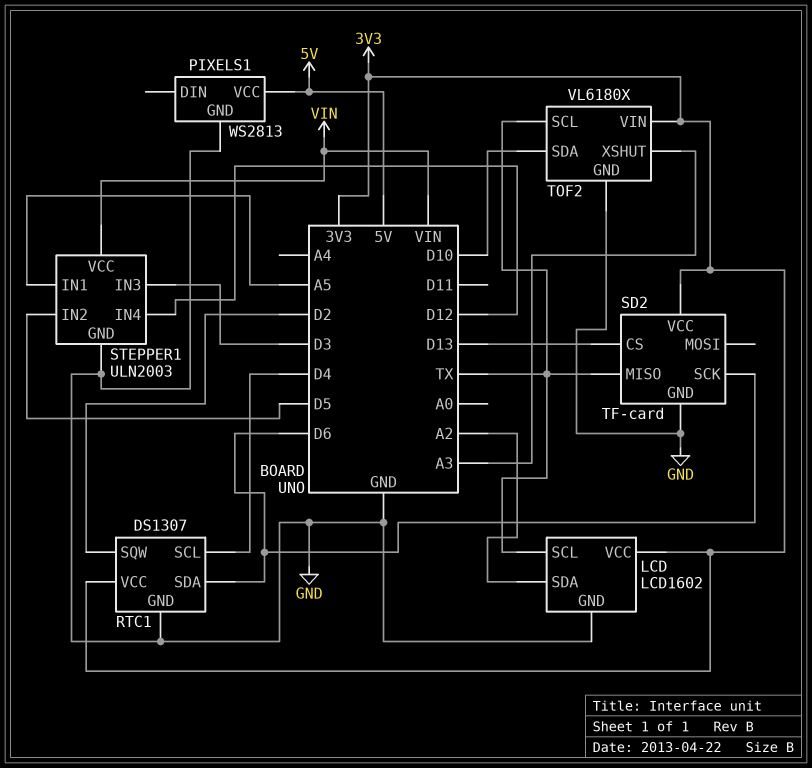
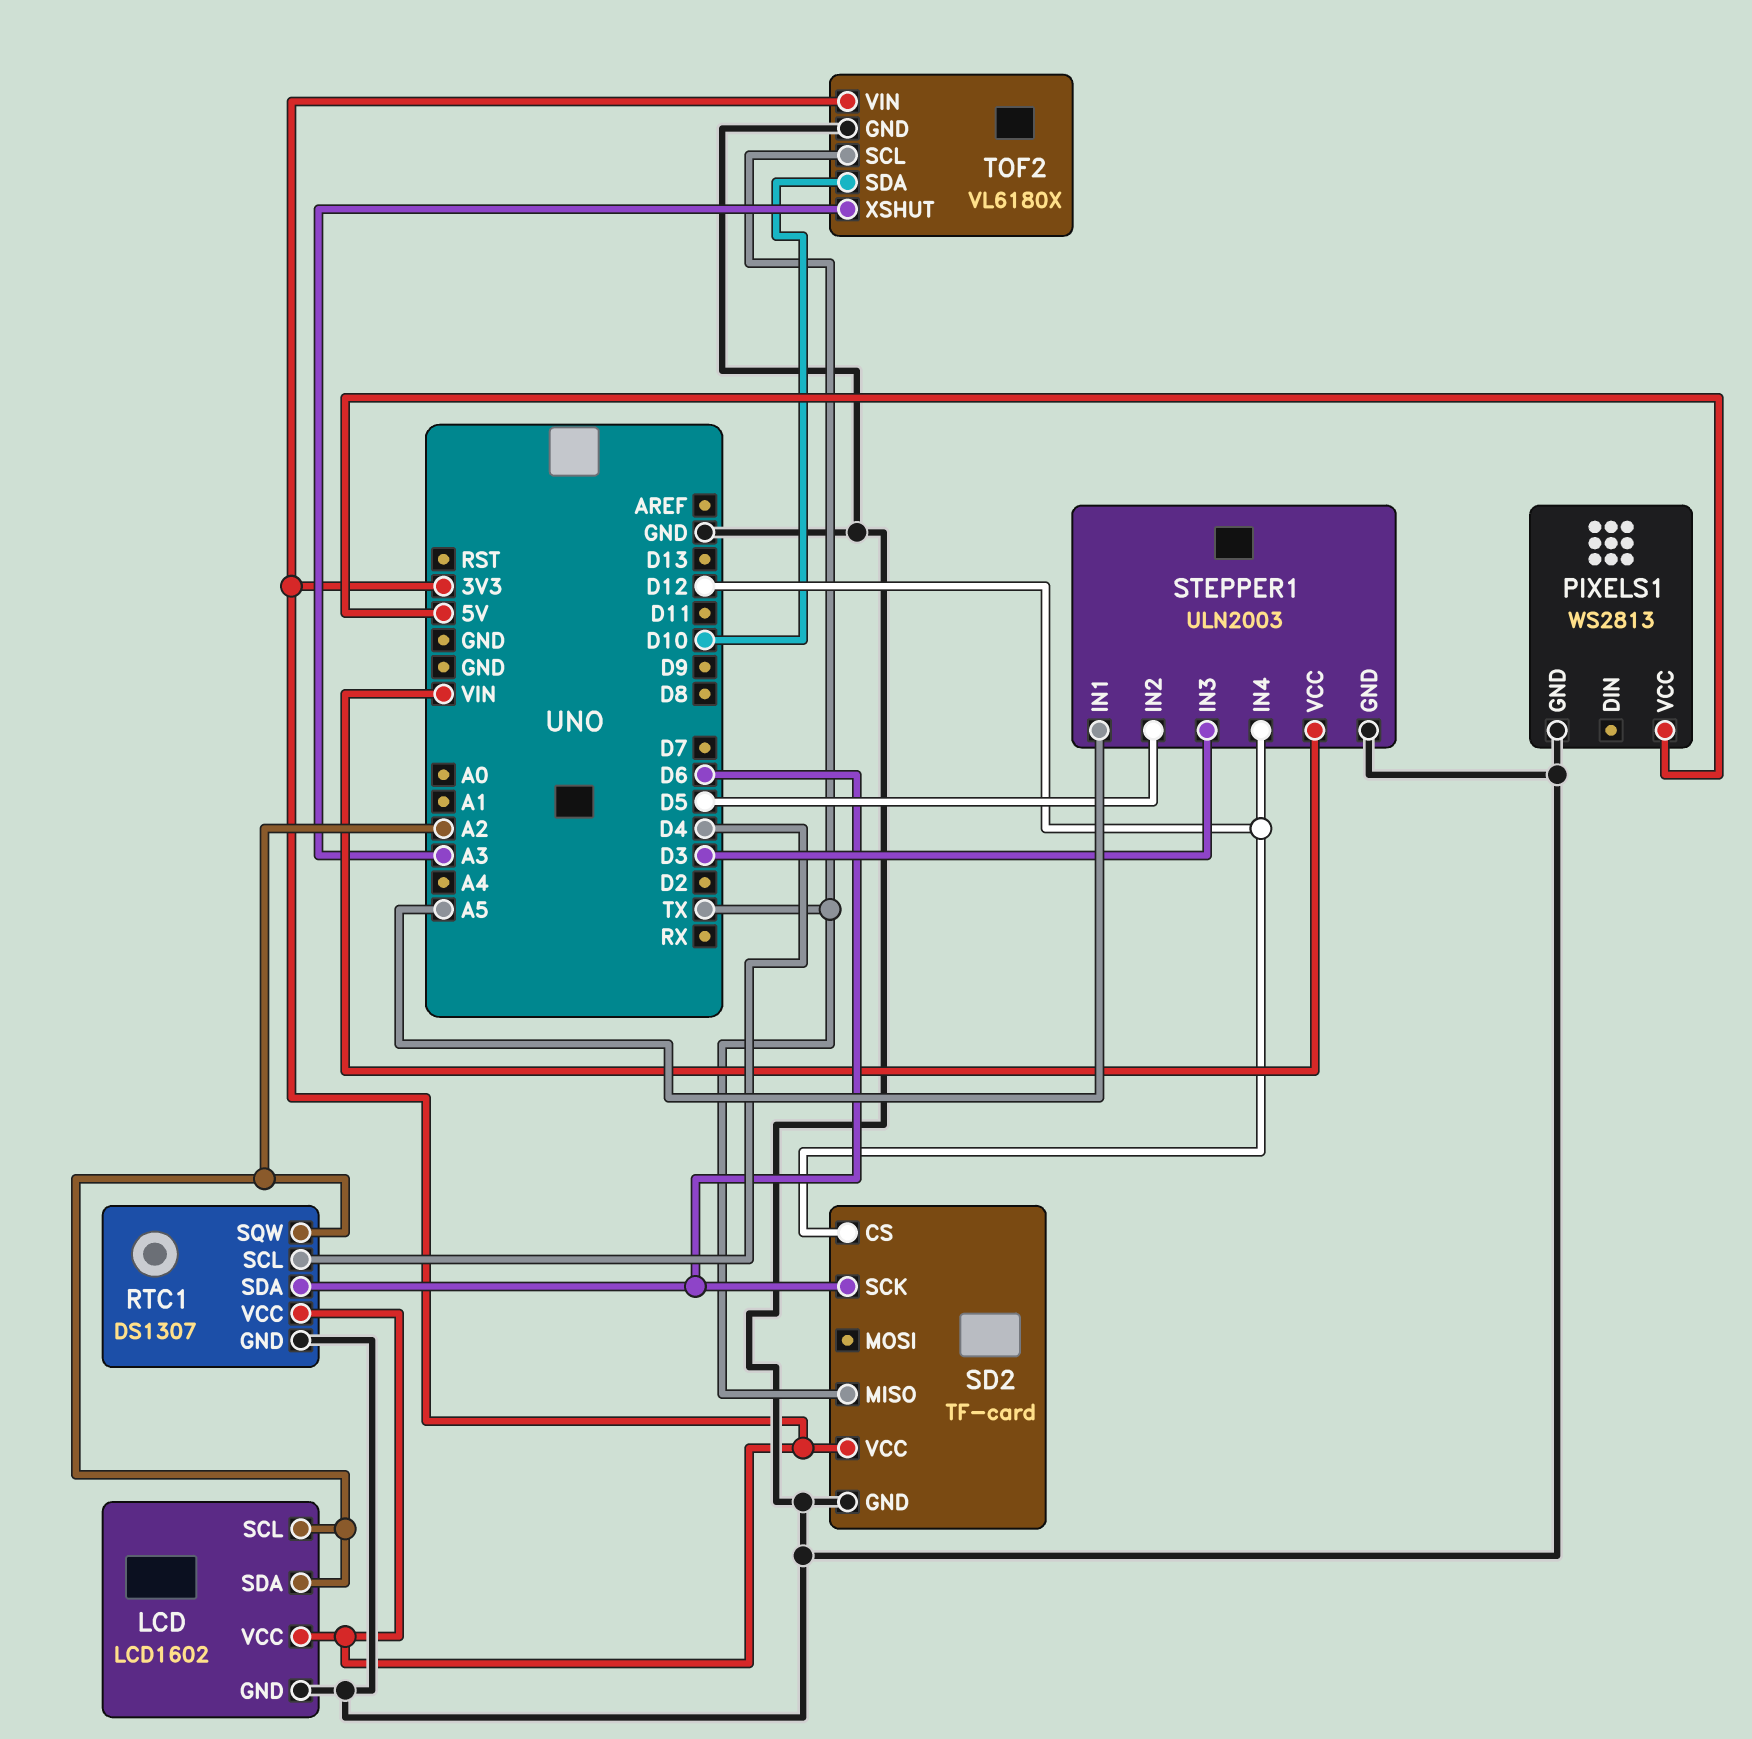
LCD pin SCL: TX -> A2
RTC1 pin SQW: D2 -> A2
SD2 pin CS: D13 -> D12

